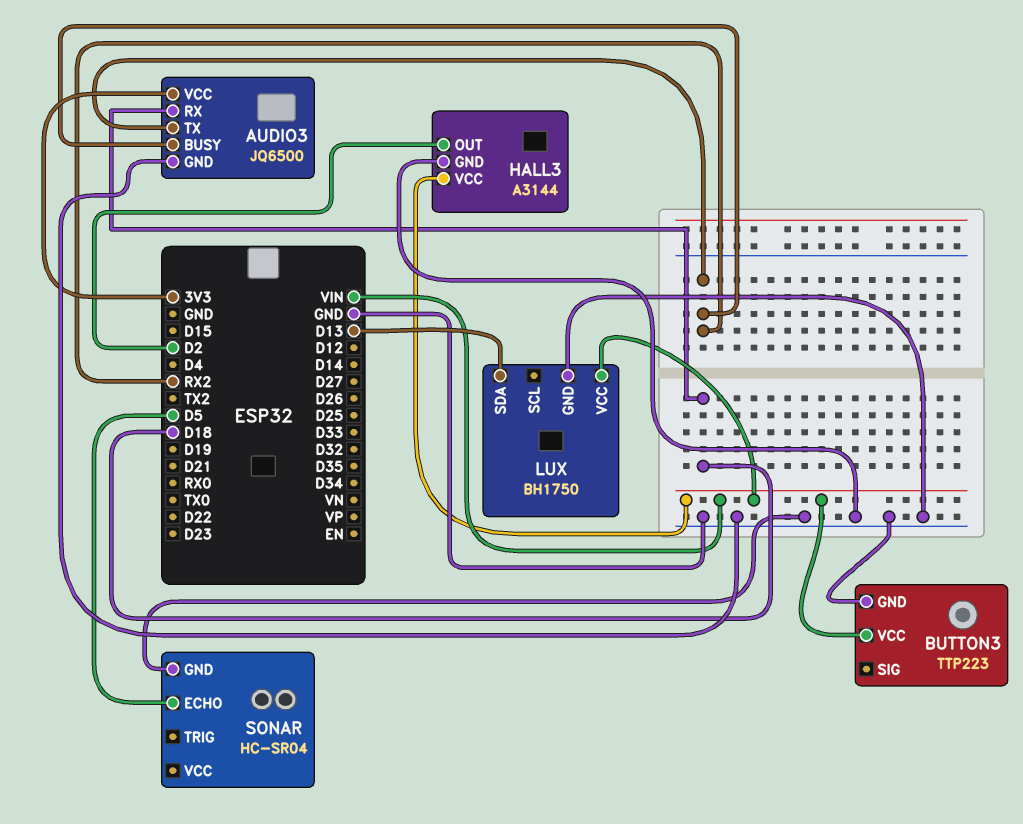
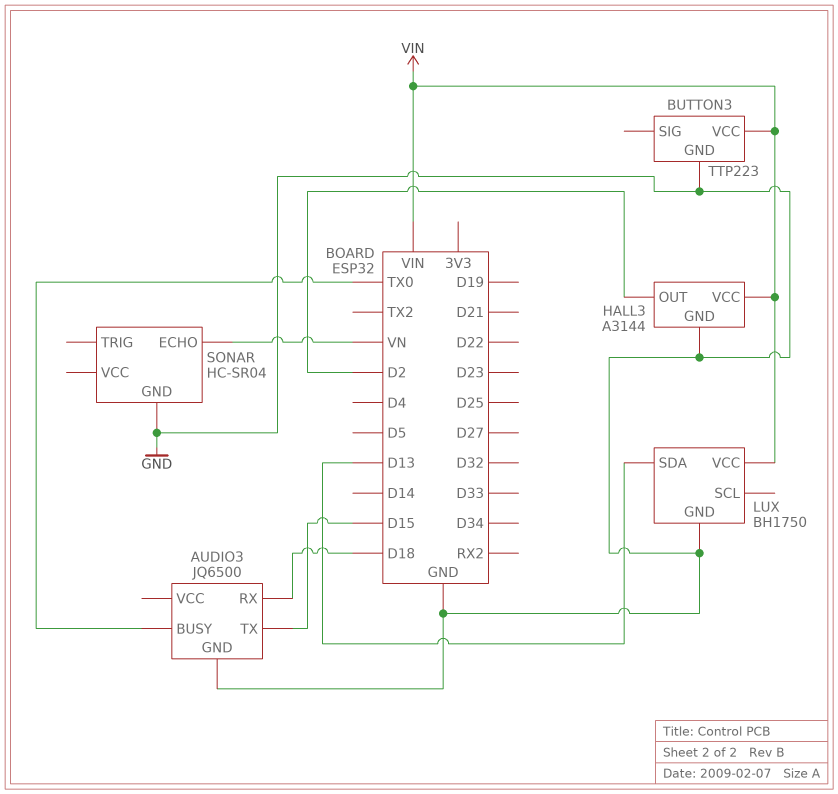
AUDIO3 pin BUSY: RX2 -> TX0
AUDIO3 pin TX: RX2 -> D15
AUDIO3 pin VCC: 3V3 -> none
SONAR pin ECHO: D5 -> VN

